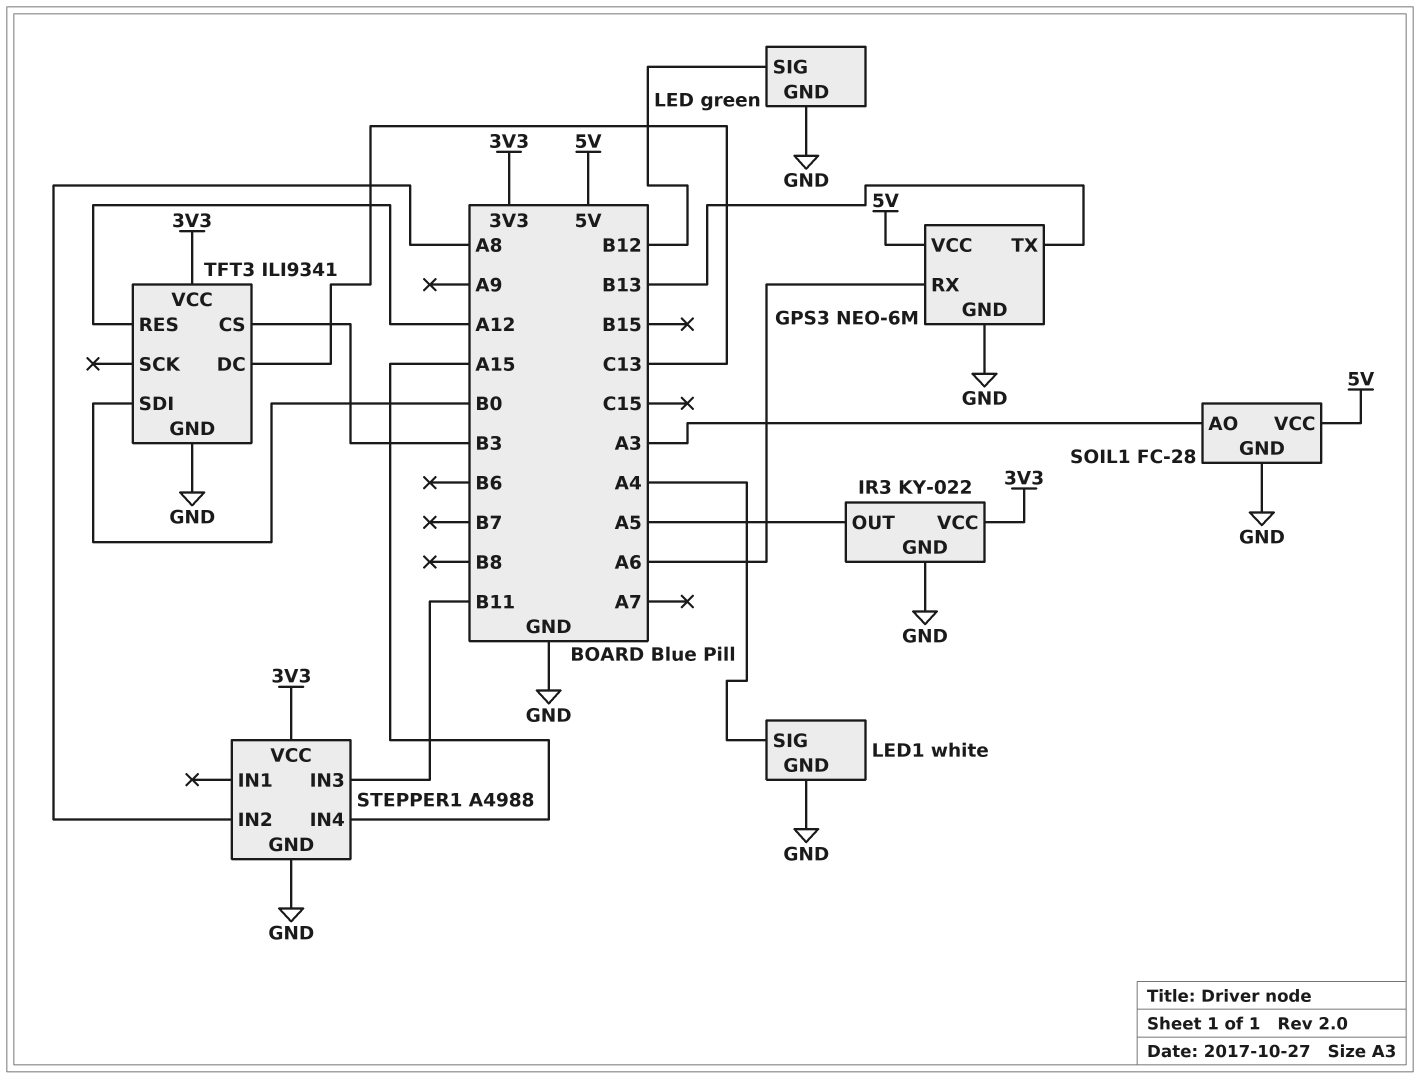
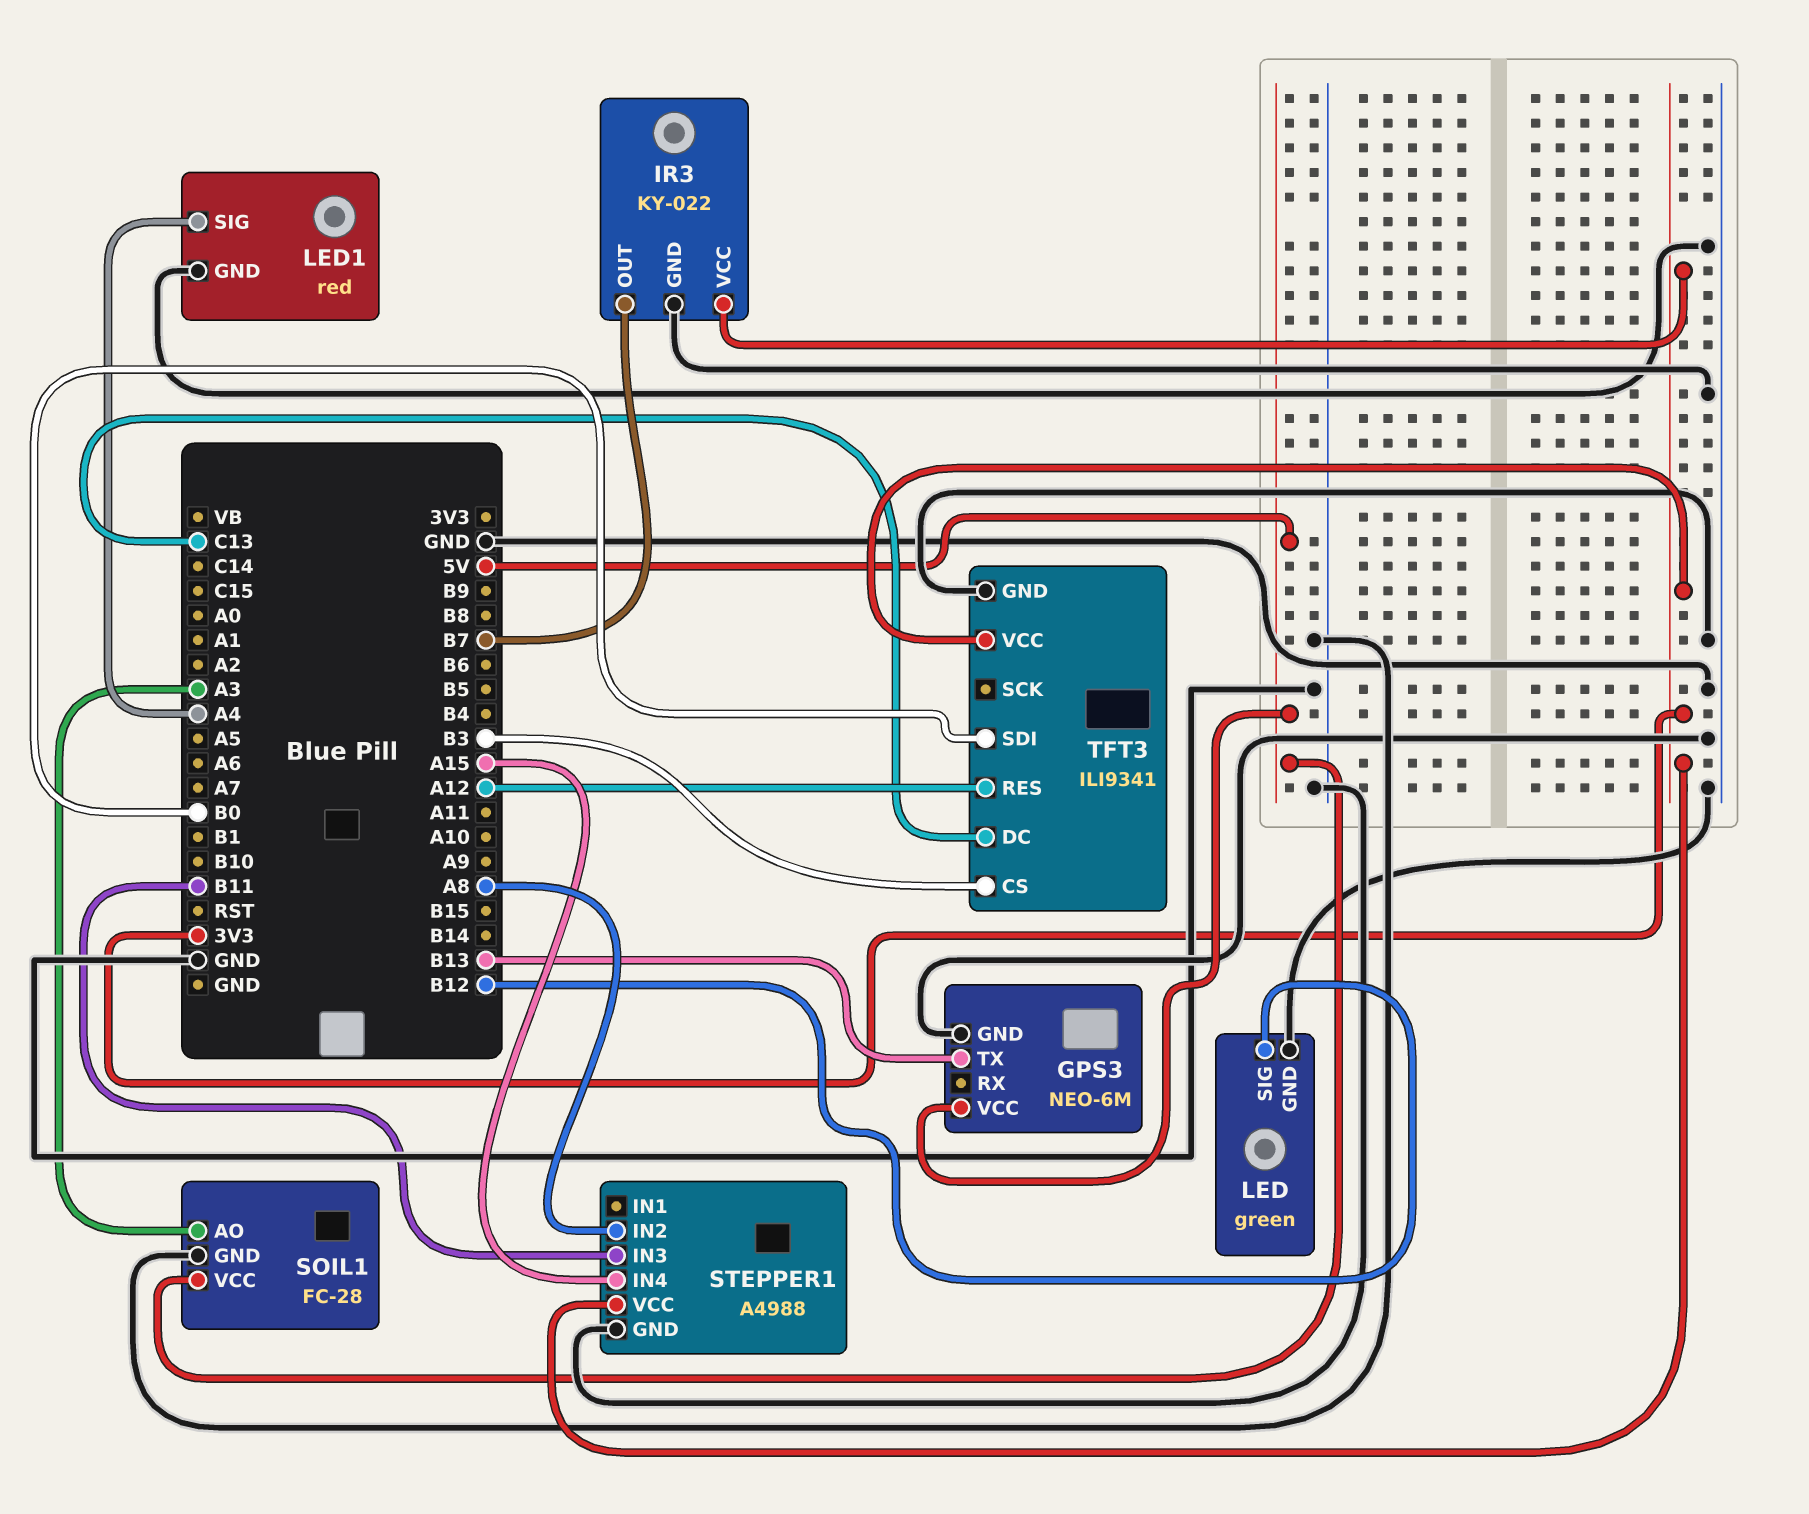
GPS3 pin RX: A6 -> none
IR3 pin OUT: A5 -> B7
LED1: white -> red

